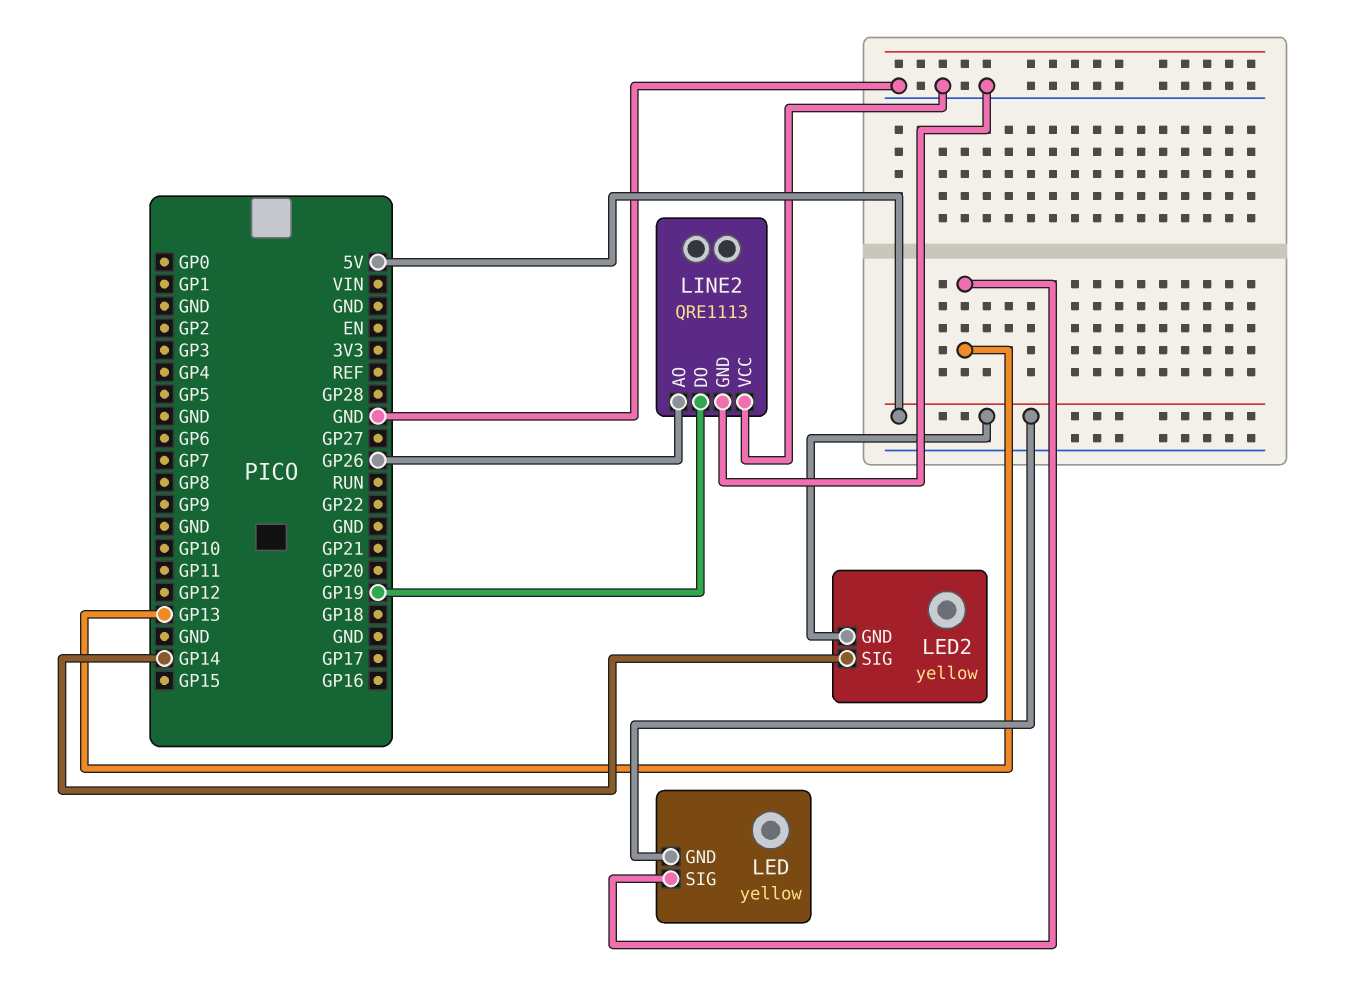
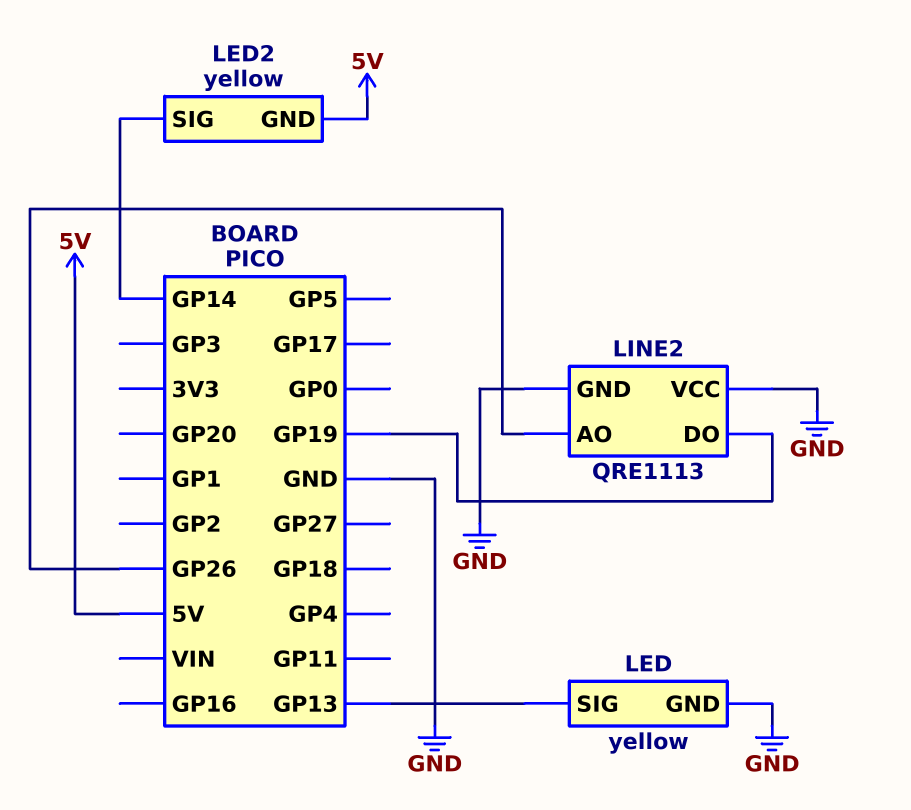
LED pin GND: 5V -> GND

